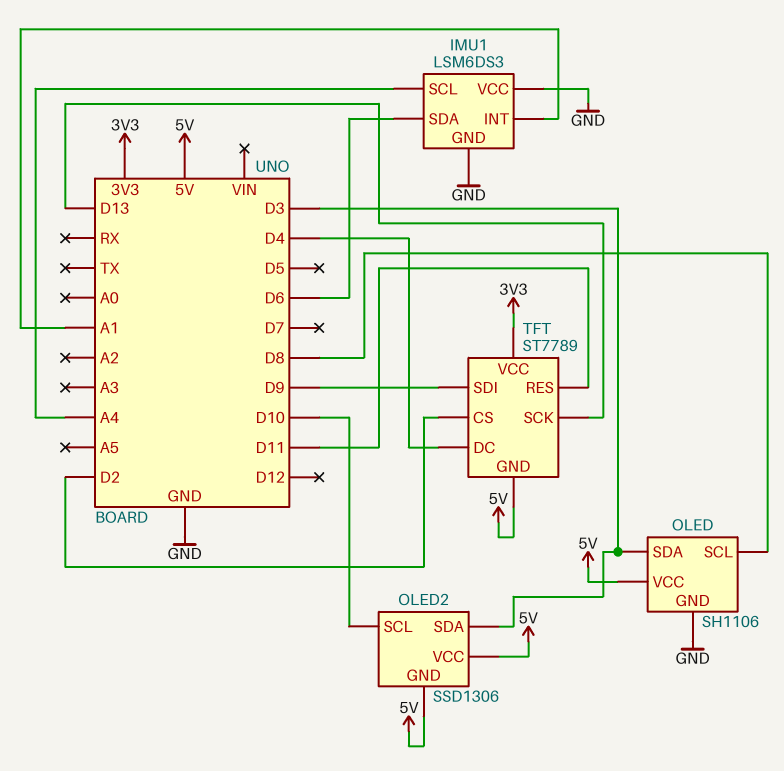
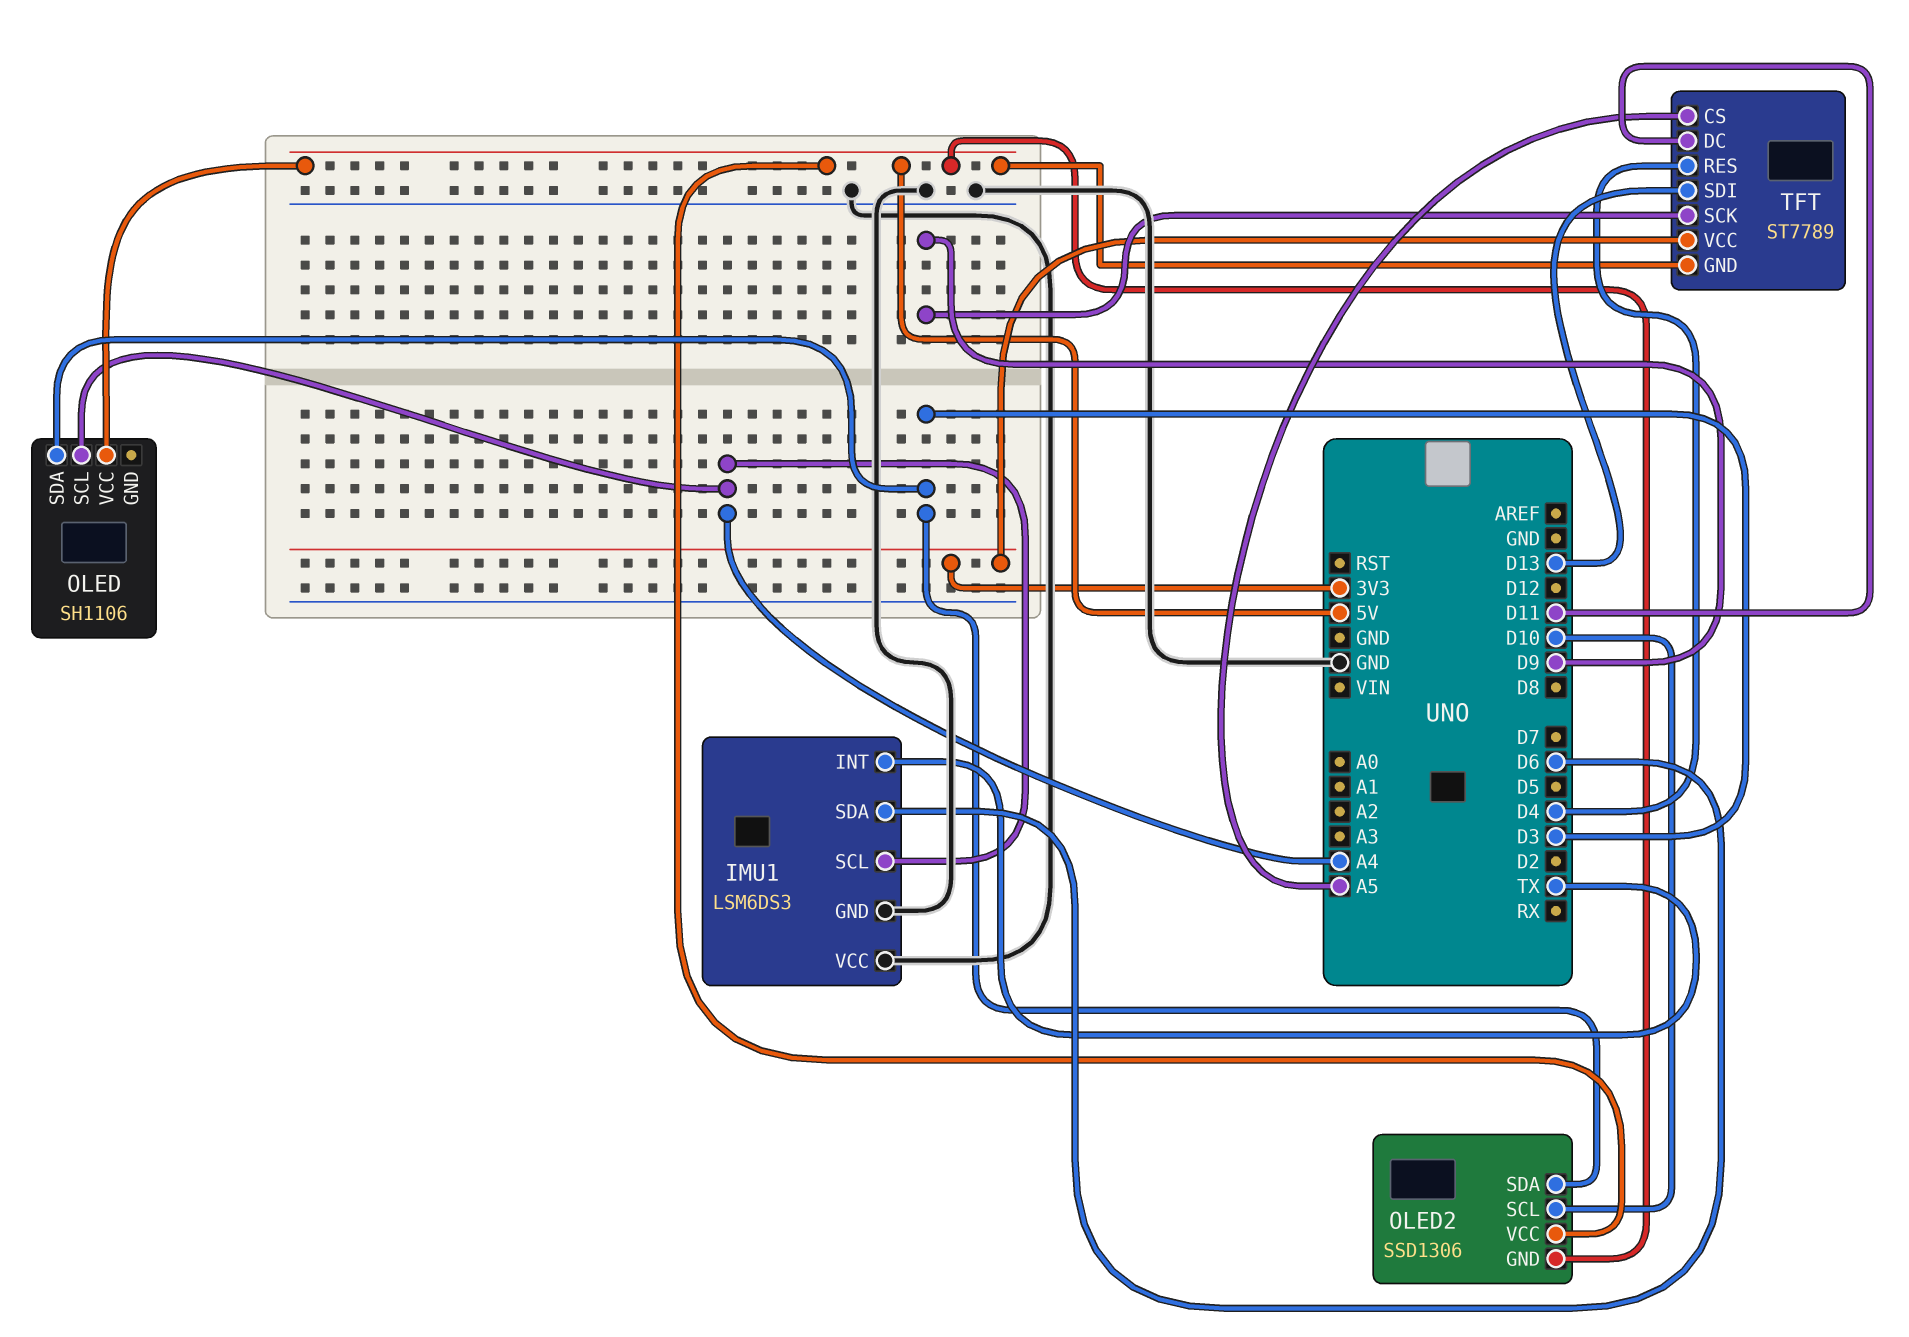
IMU1 pin INT: A1 -> TX
OLED pin GND: GND -> none
OLED pin SCL: D8 -> A4
TFT pin CS: D2 -> A5
TFT pin DC: D4 -> D11
TFT pin RES: D11 -> D4
TFT pin SCK: D13 -> D9
TFT pin SDI: D9 -> D13

